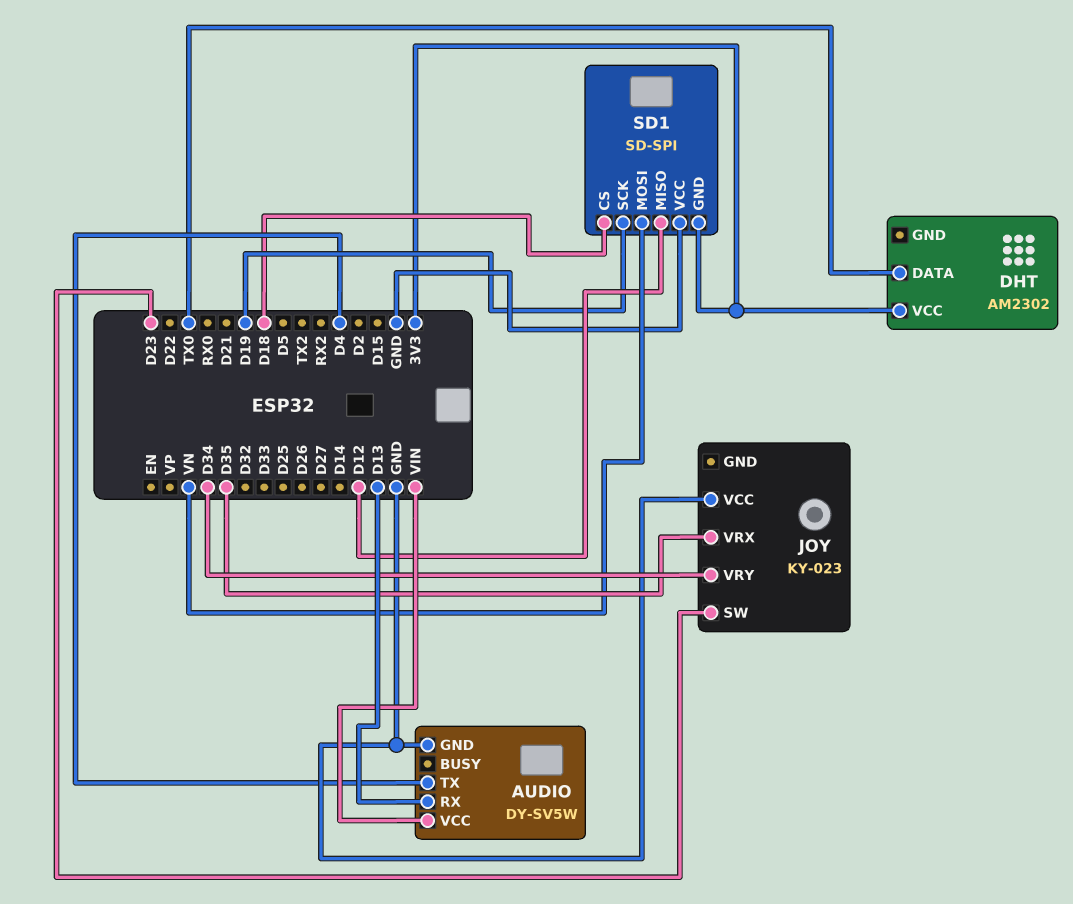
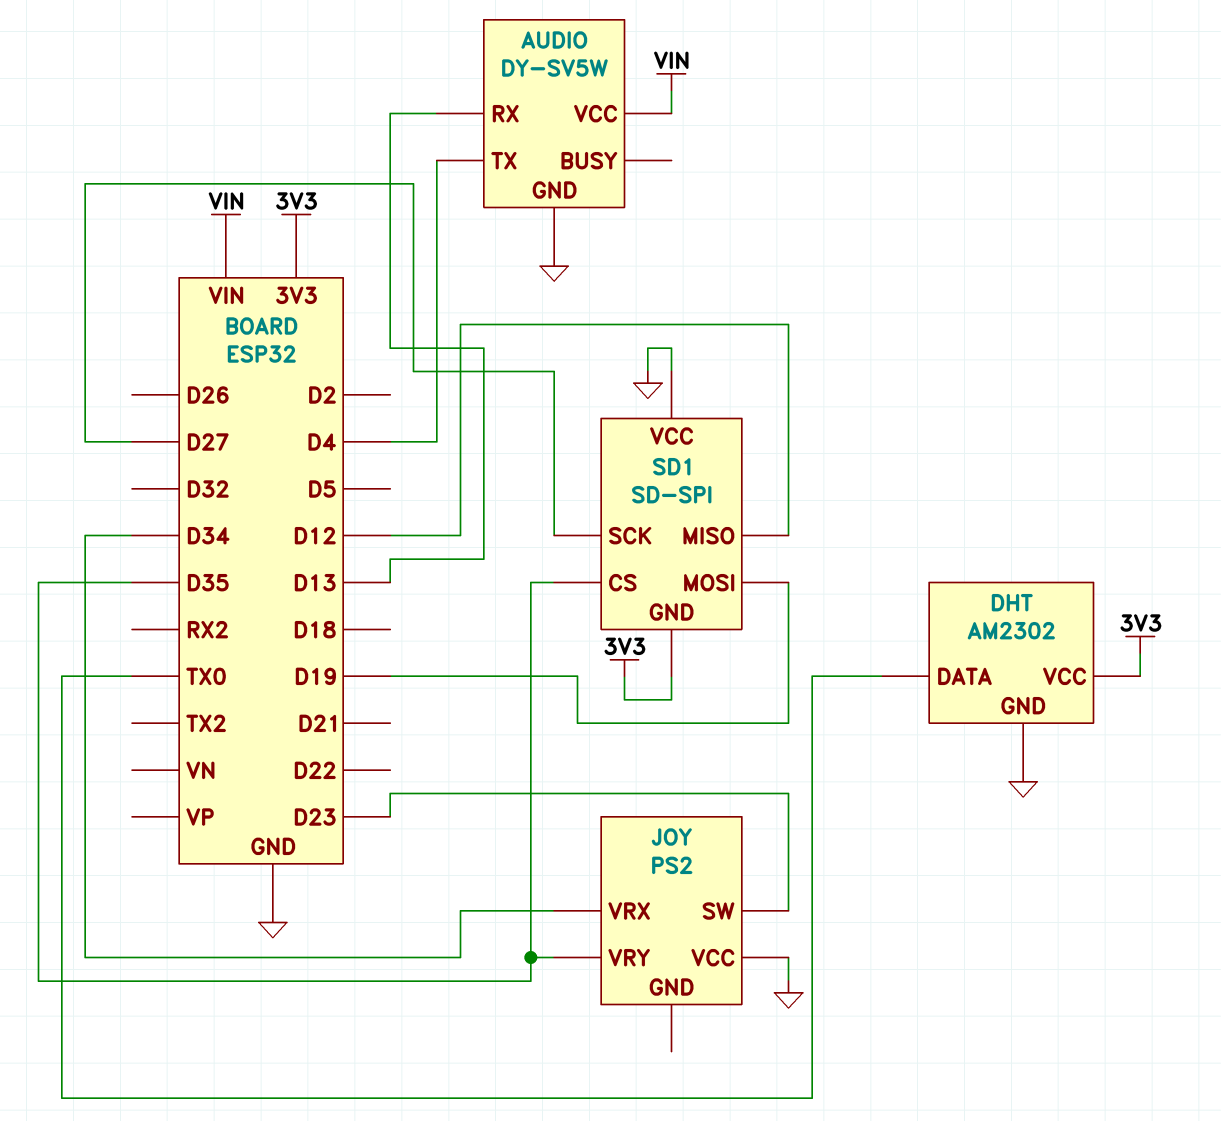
DHT pin GND: none -> GND
JOY: KY-023 -> PS2
JOY pin VRX: D35 -> D34
JOY pin VRY: D34 -> D35
SD1 pin CS: D18 -> D35
SD1 pin MOSI: VN -> D19
SD1 pin SCK: D19 -> D27

